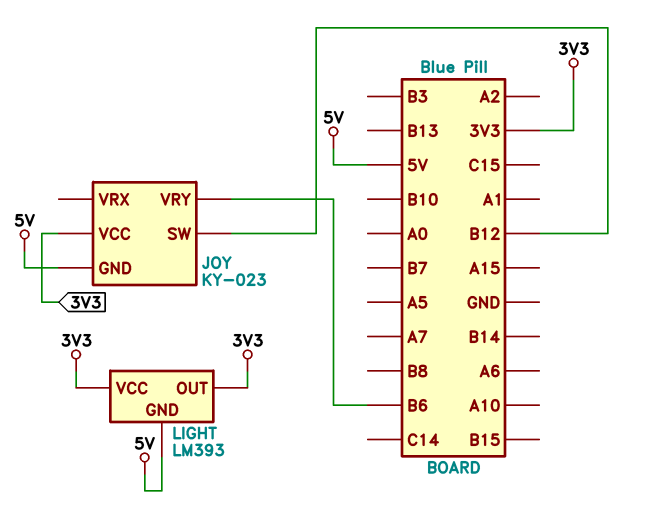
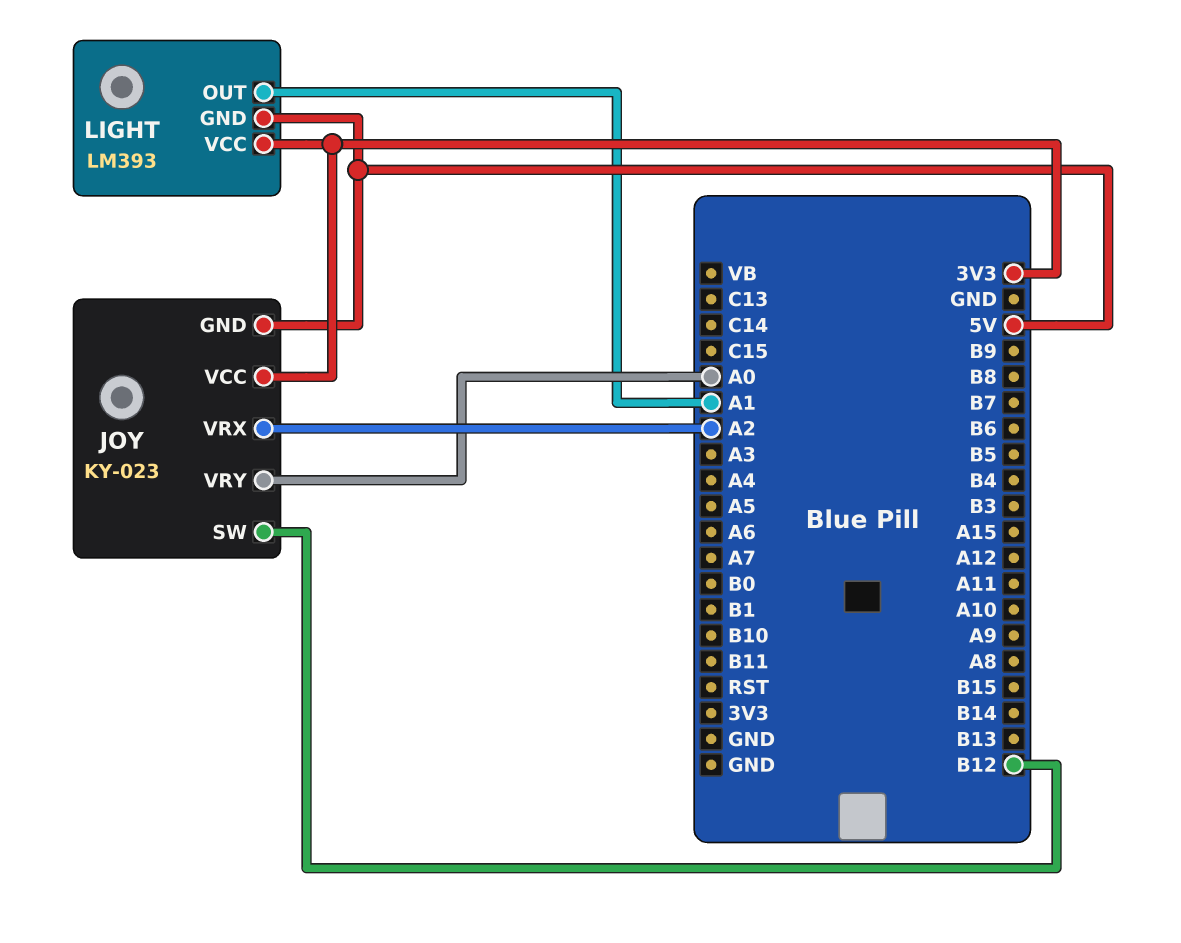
JOY pin VRX: none -> A2
JOY pin VRY: B6 -> A0
LIGHT pin OUT: 3V3 -> A1

